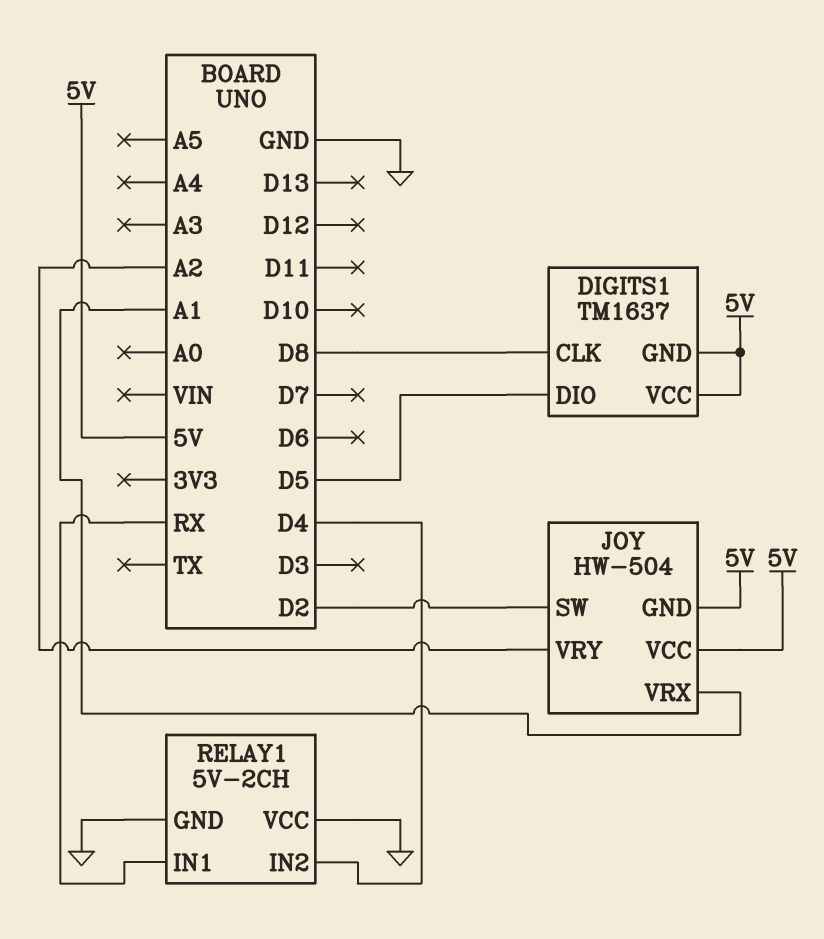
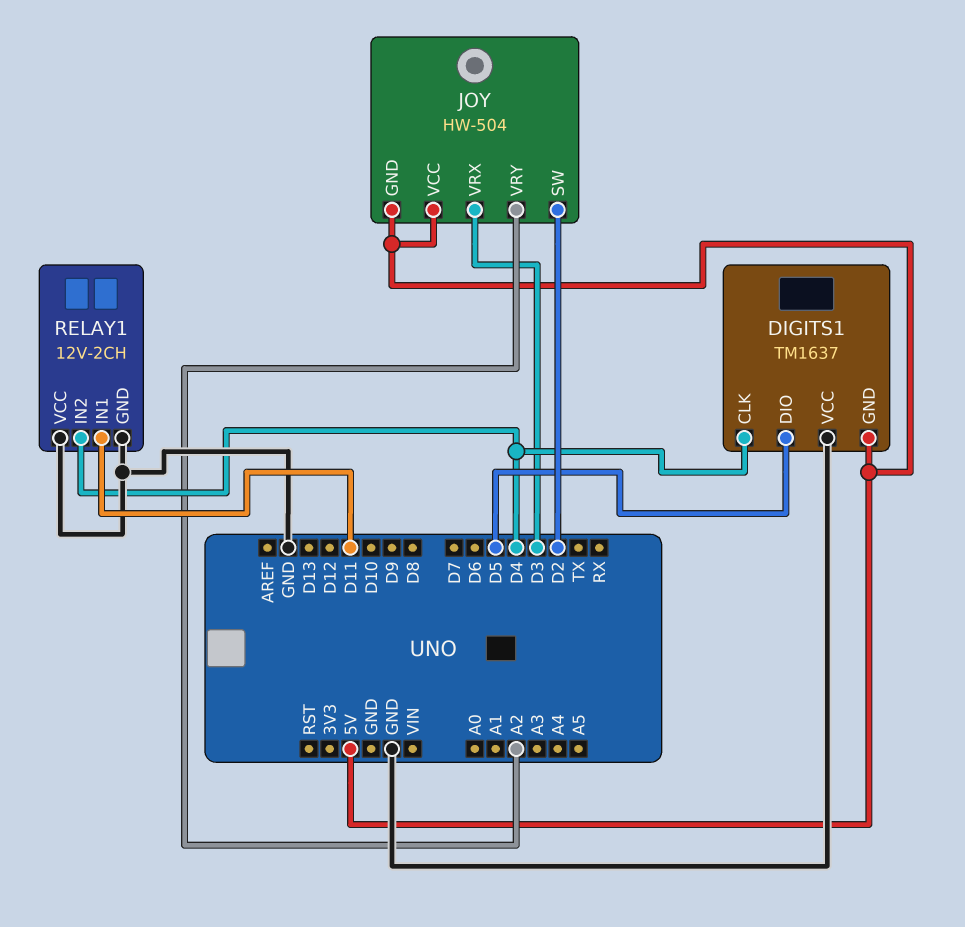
DIGITS1 pin CLK: D8 -> D4
DIGITS1 pin VCC: 5V -> GND
JOY pin VRX: A1 -> D3
RELAY1: 5V-2CH -> 12V-2CH
RELAY1 pin IN1: RX -> D11

